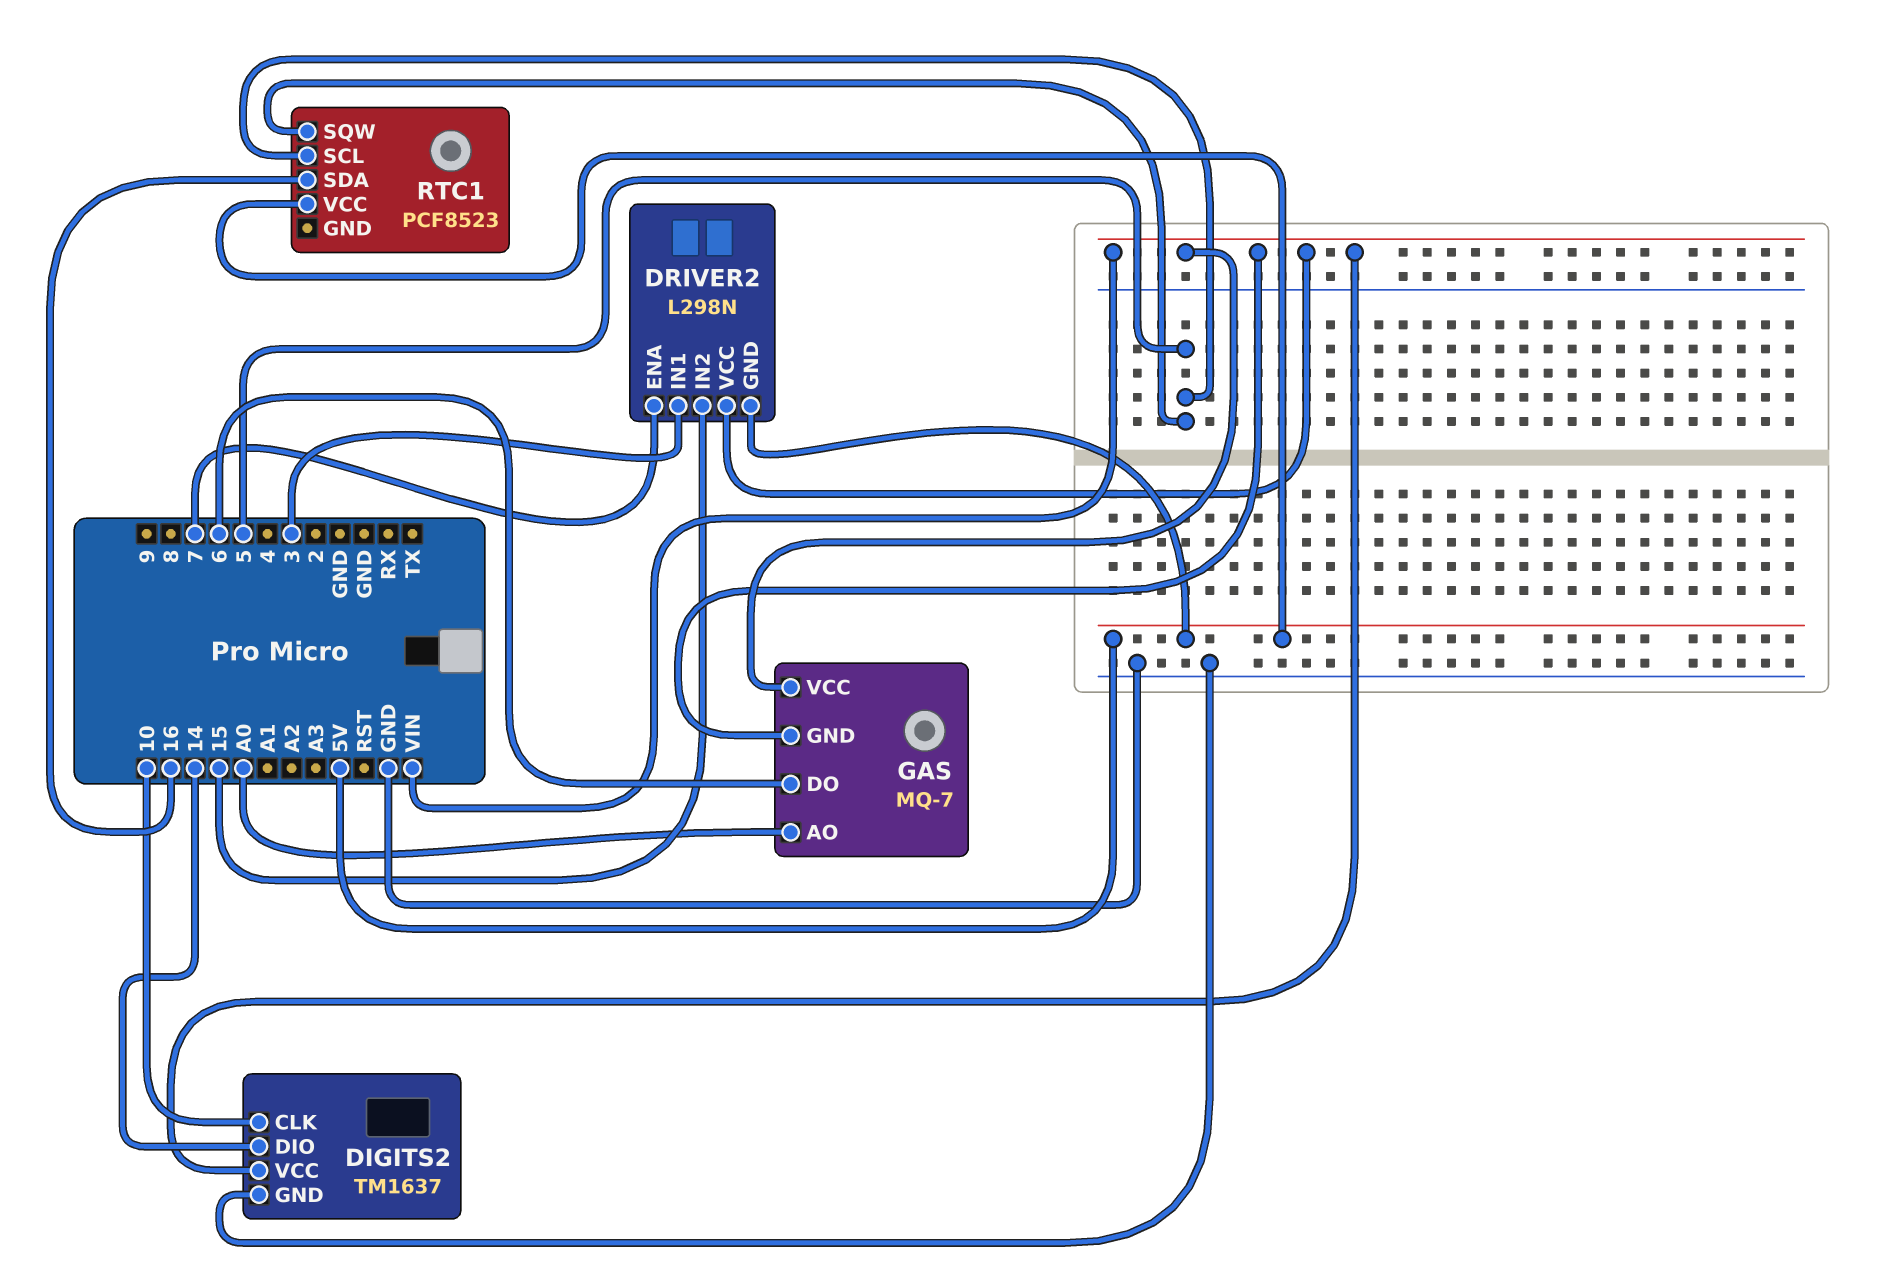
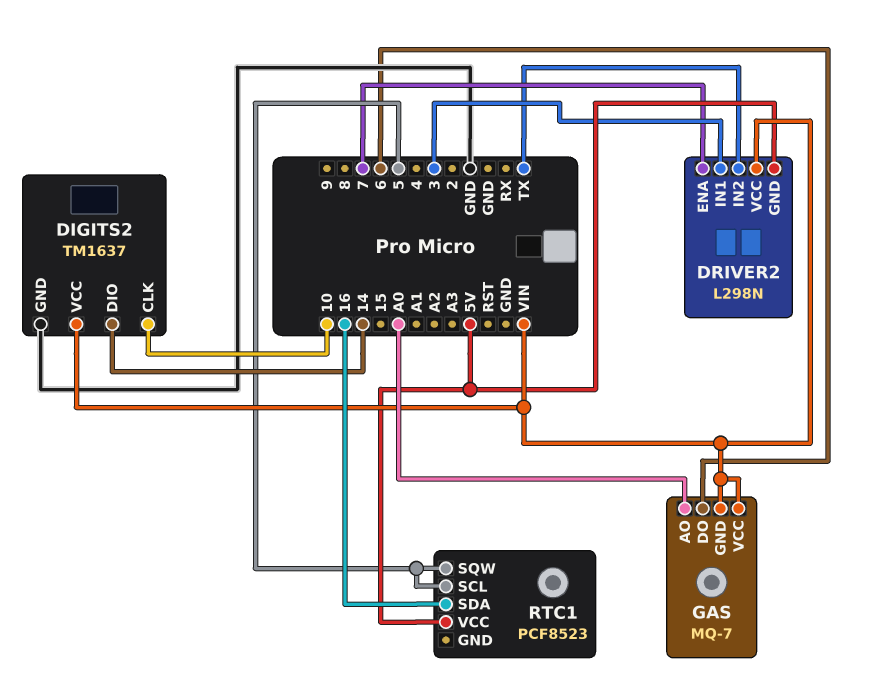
DRIVER2 pin IN2: 15 -> TX

